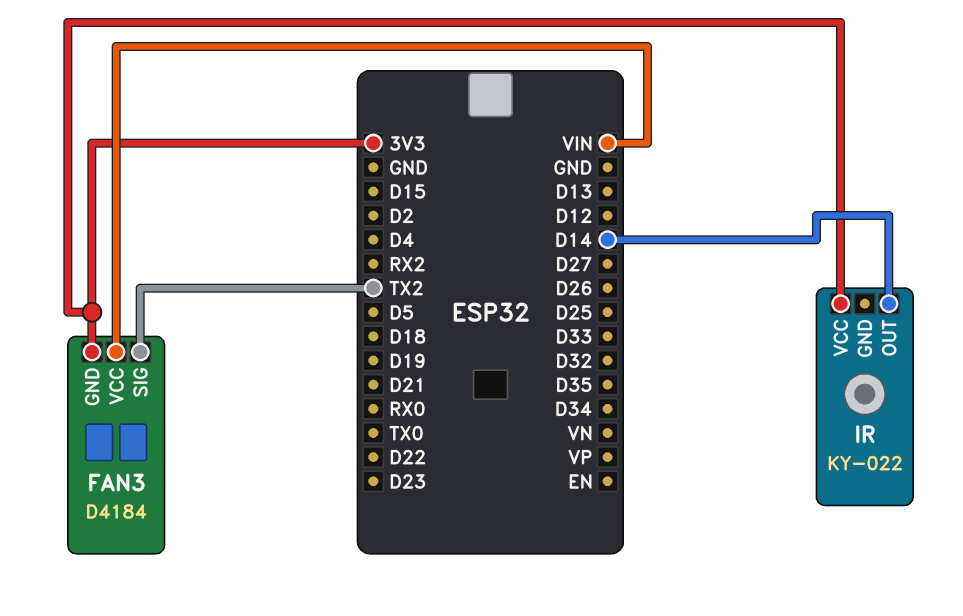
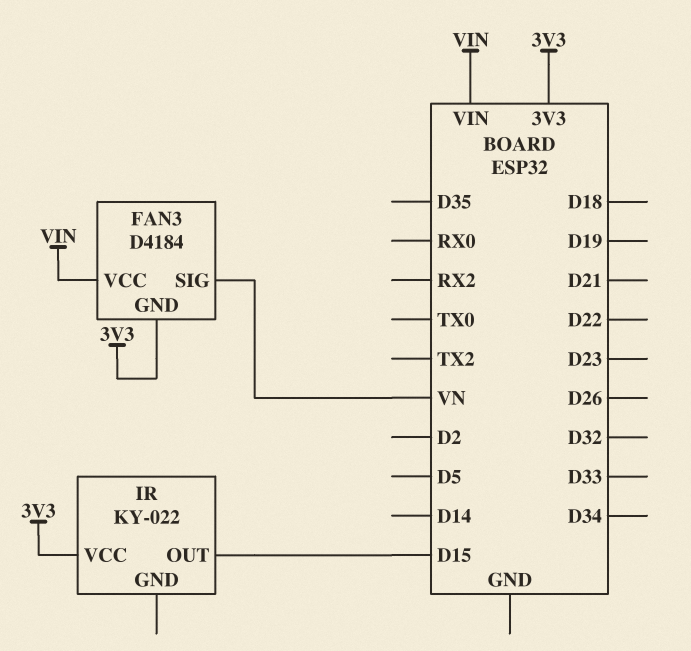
FAN3 pin SIG: TX2 -> VN
IR pin OUT: D14 -> D15

